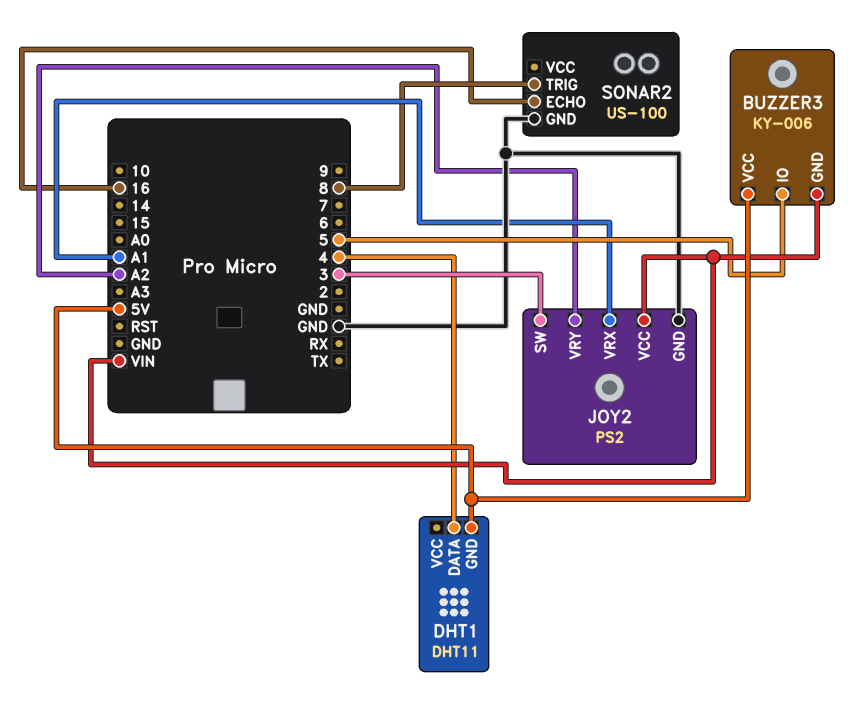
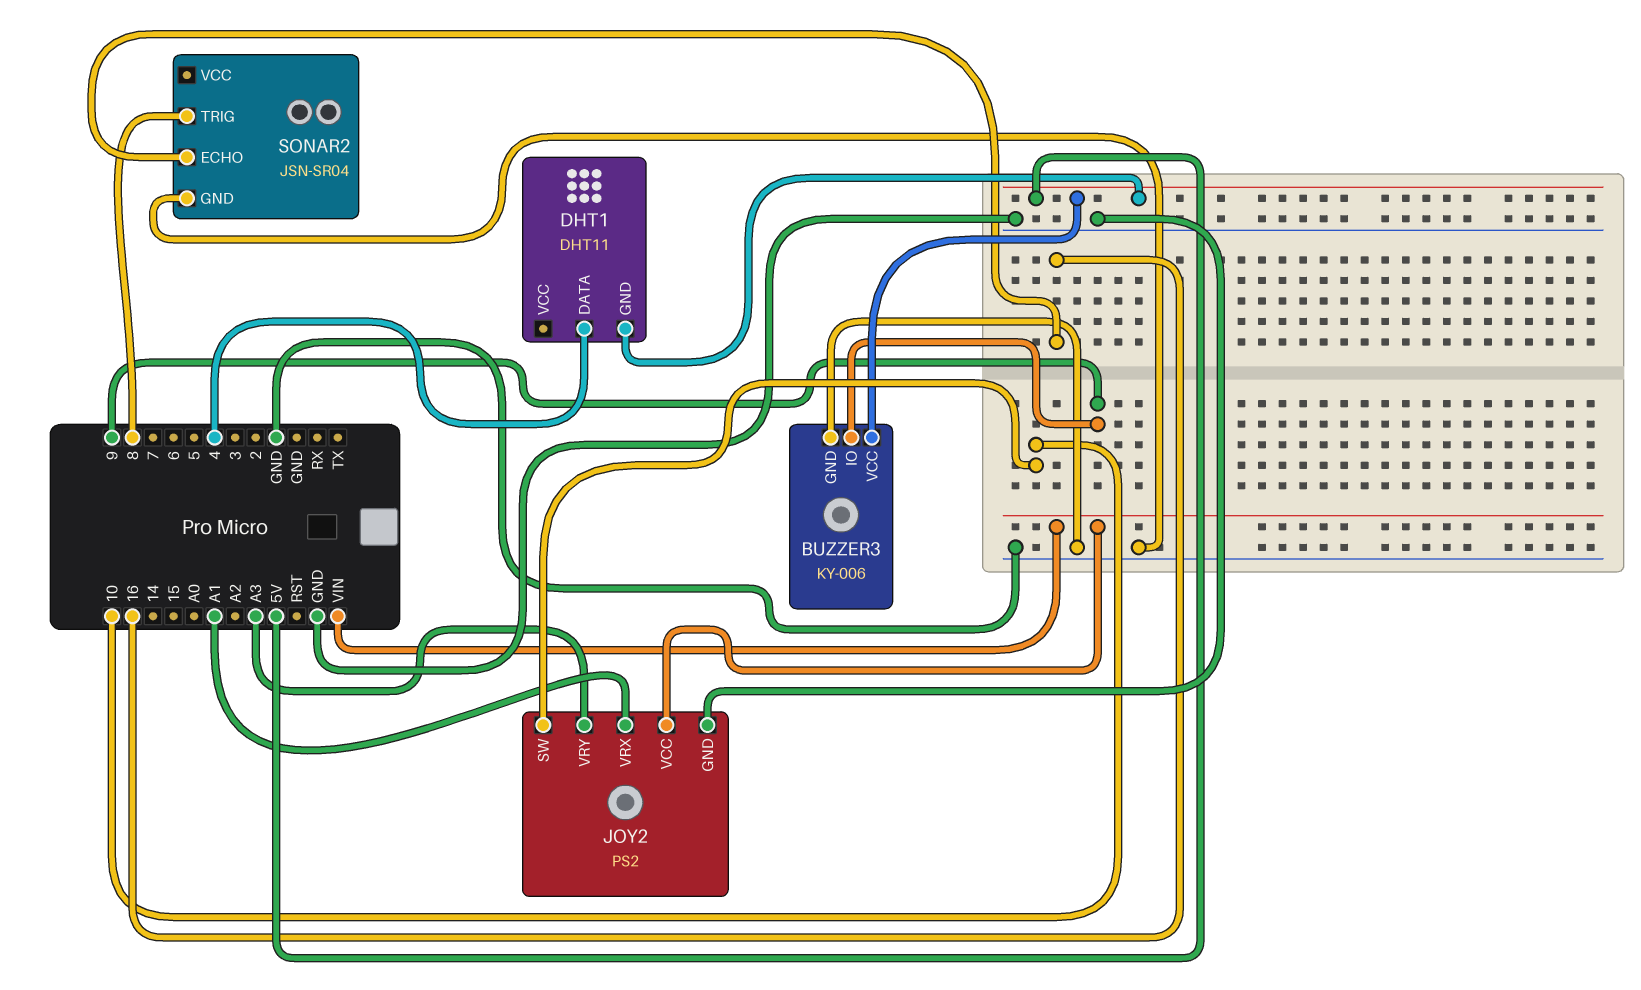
BUZZER3 pin GND: VIN -> GND
BUZZER3 pin IO: 5 -> 9
JOY2 pin SW: 3 -> 10
JOY2 pin VRY: A2 -> A3
SONAR2: US-100 -> JSN-SR04

